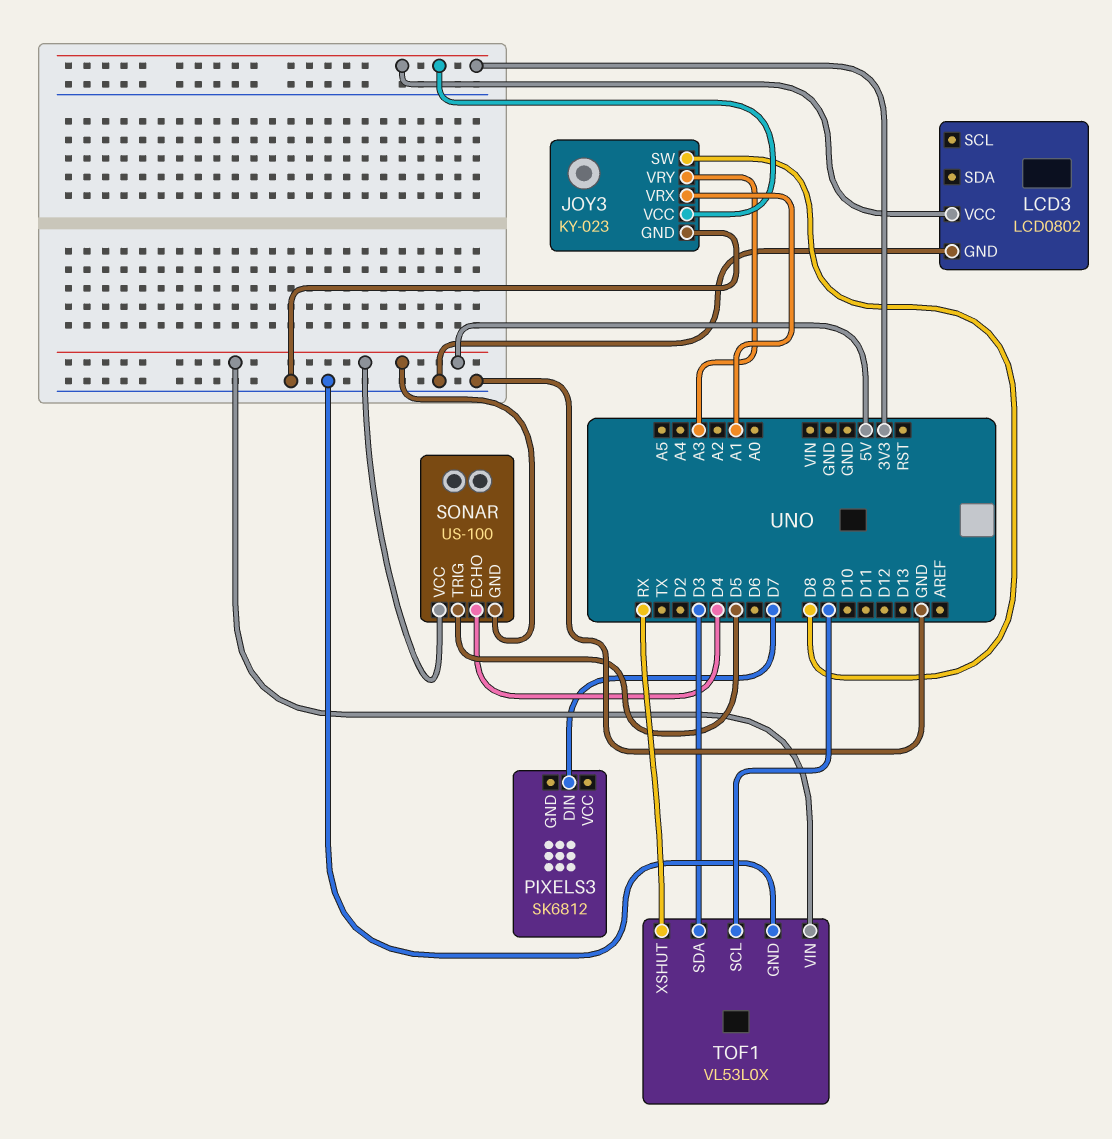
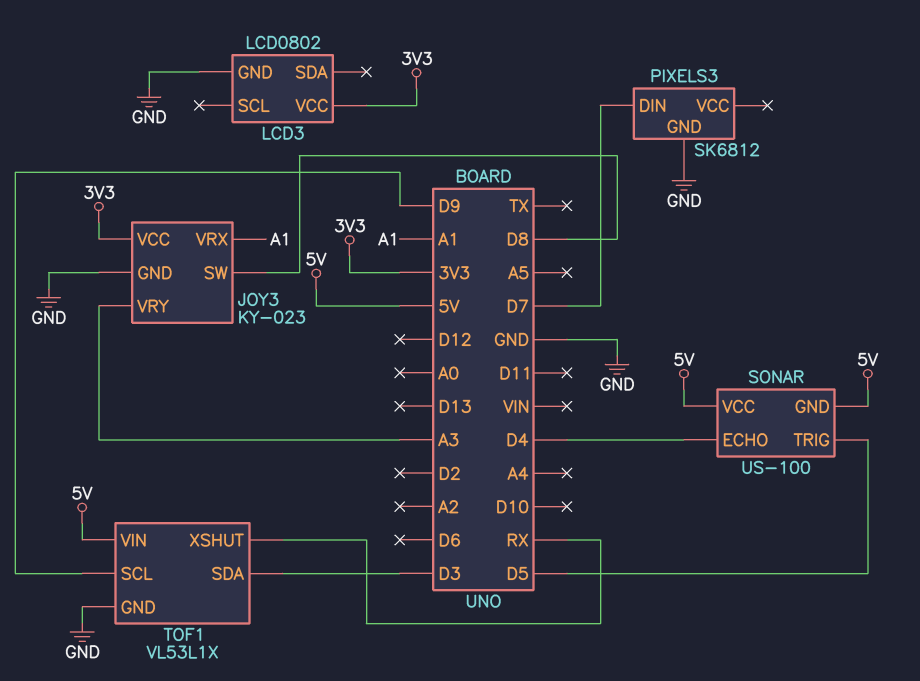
PIXELS3 pin GND: none -> GND
TOF1: VL53L0X -> VL53L1X

